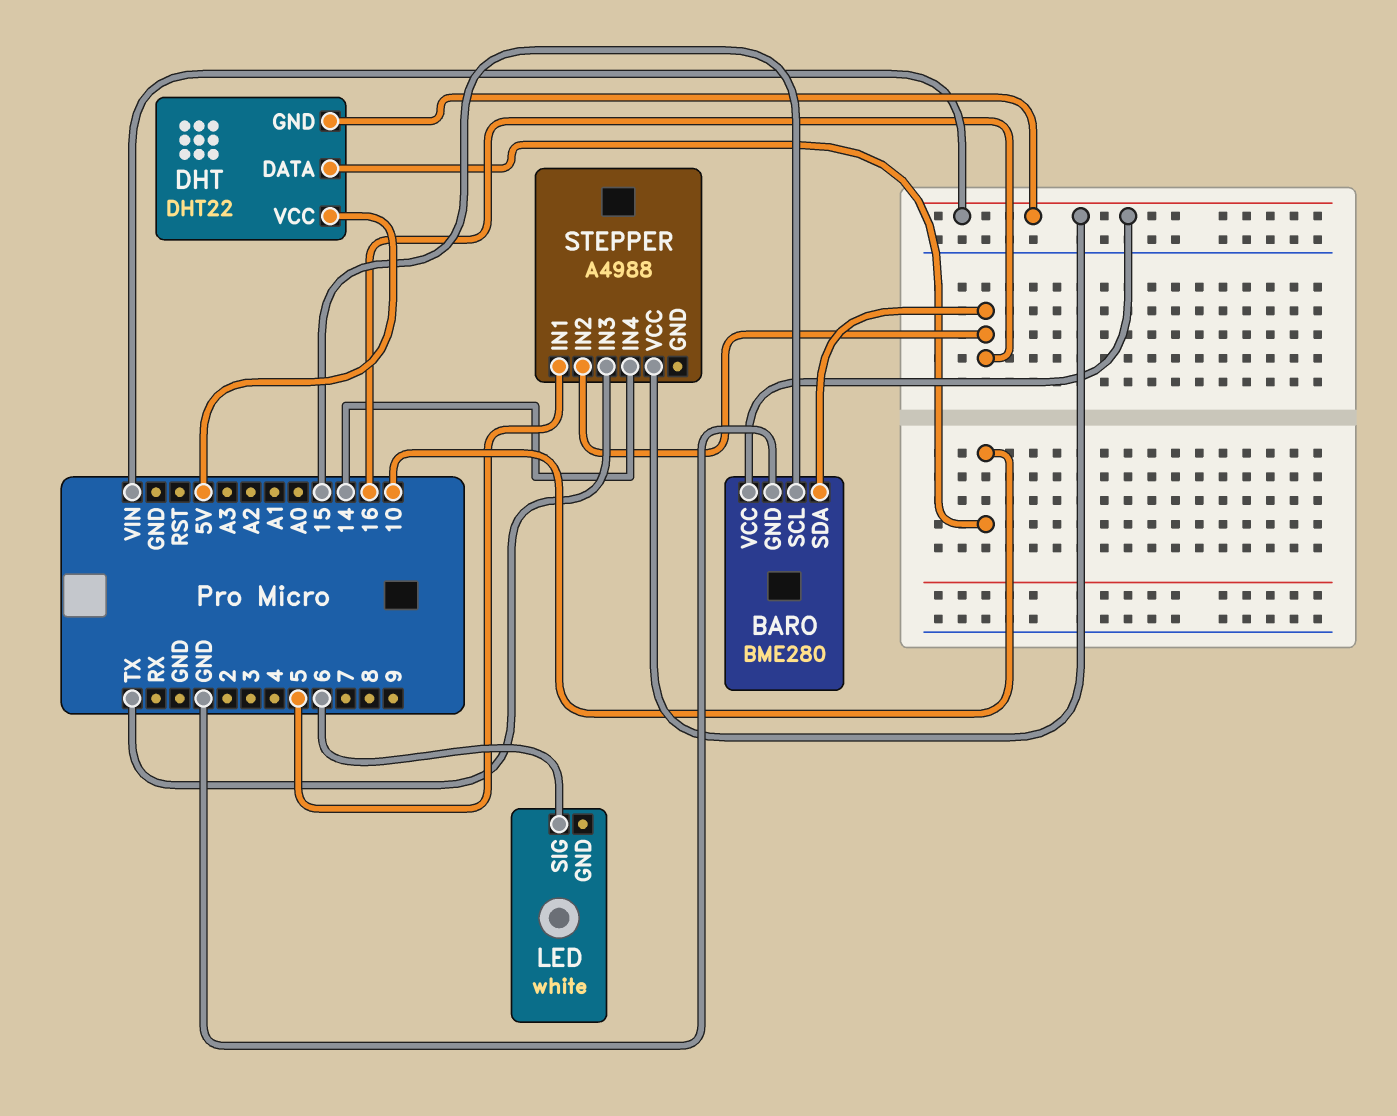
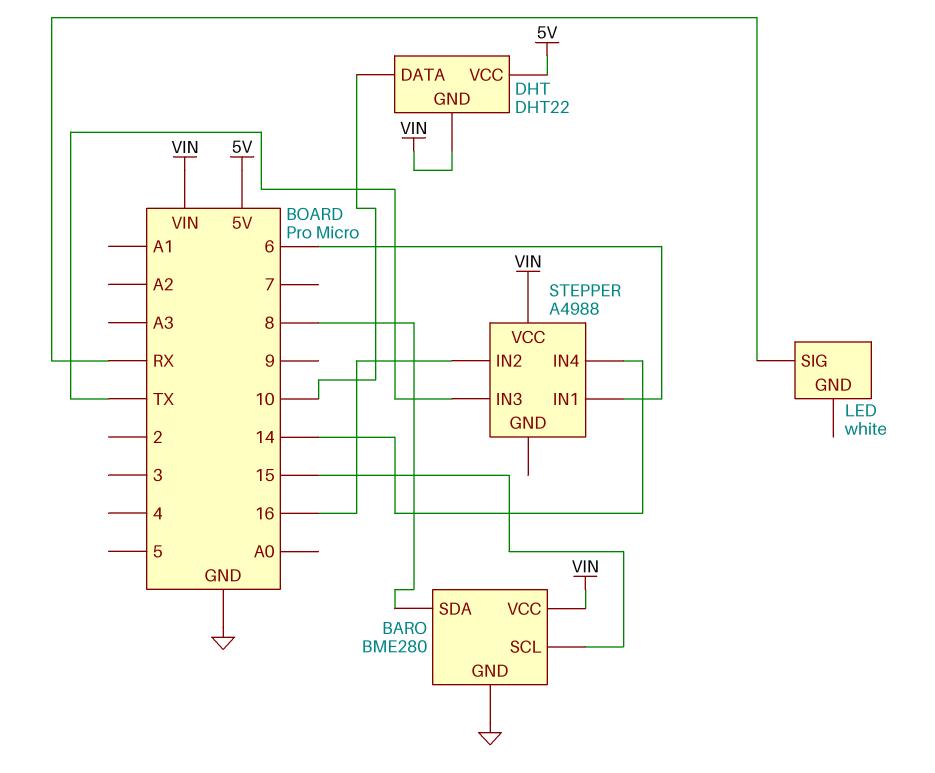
BARO pin SDA: 16 -> 8
LED pin SIG: 6 -> RX
STEPPER pin IN1: 5 -> 6

